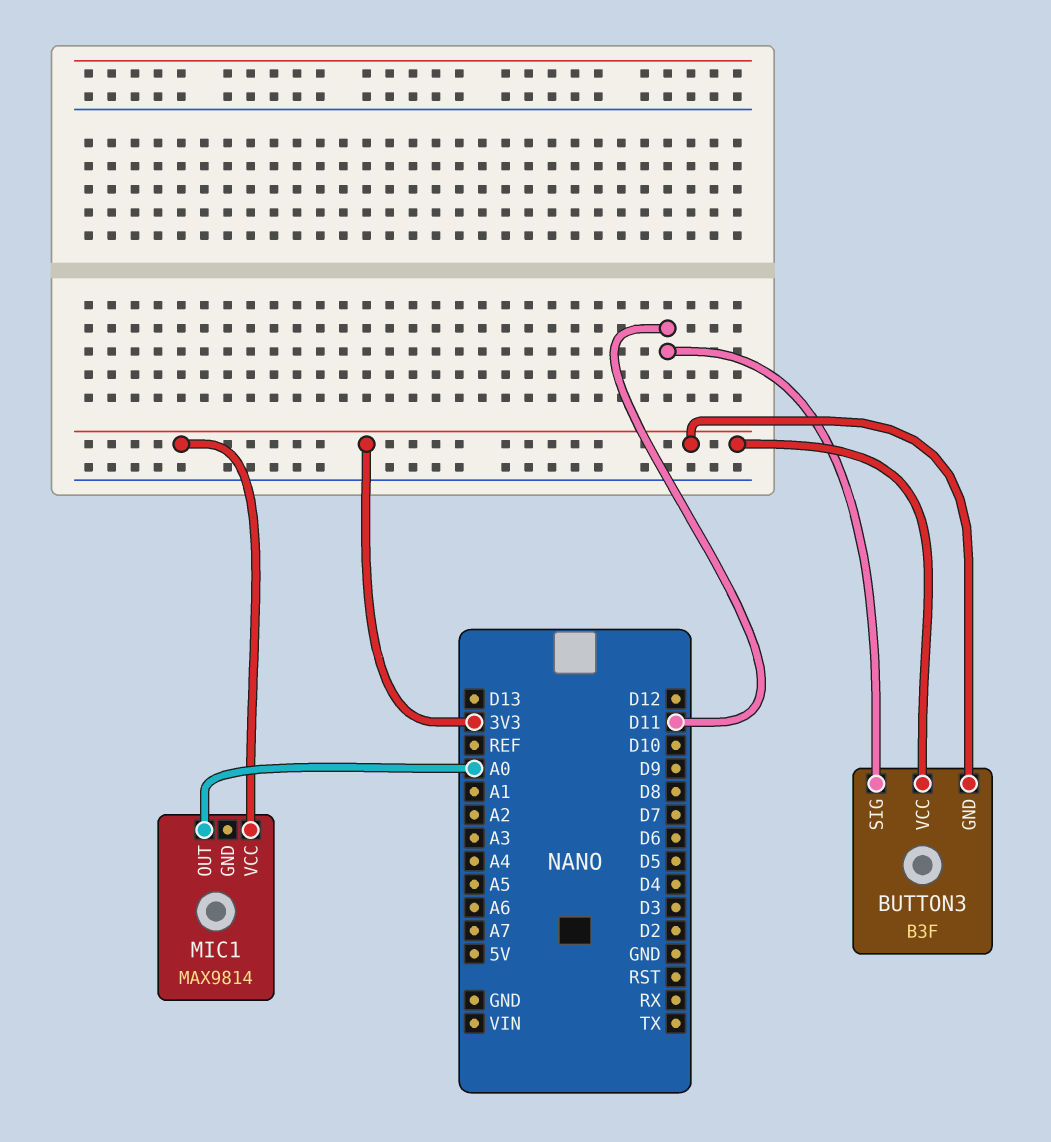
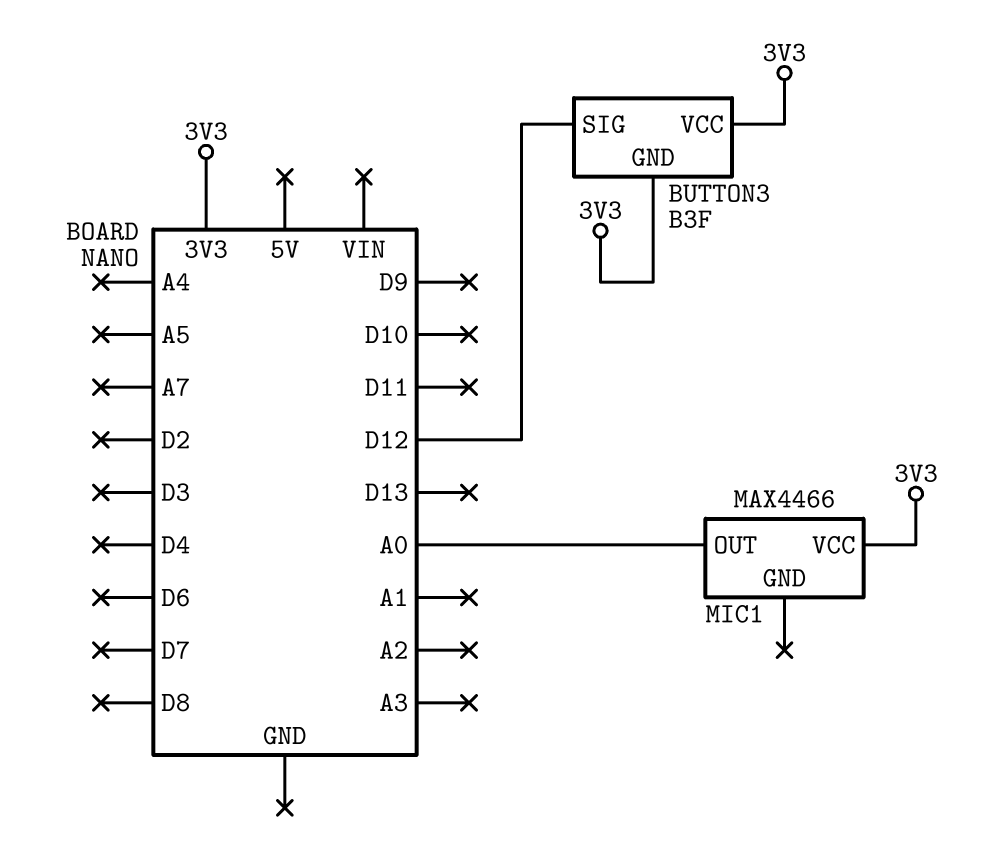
BUTTON3 pin SIG: D11 -> D12
MIC1: MAX9814 -> MAX4466

